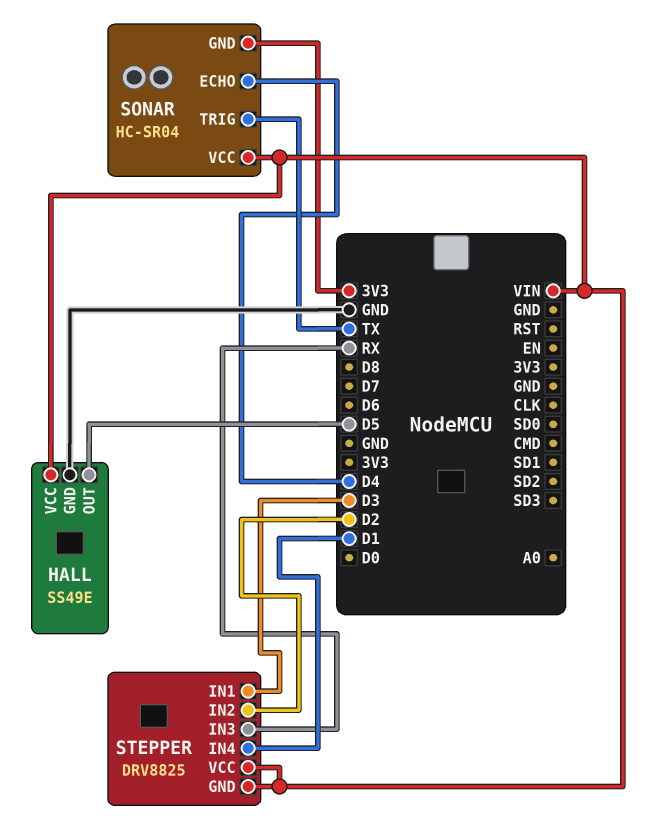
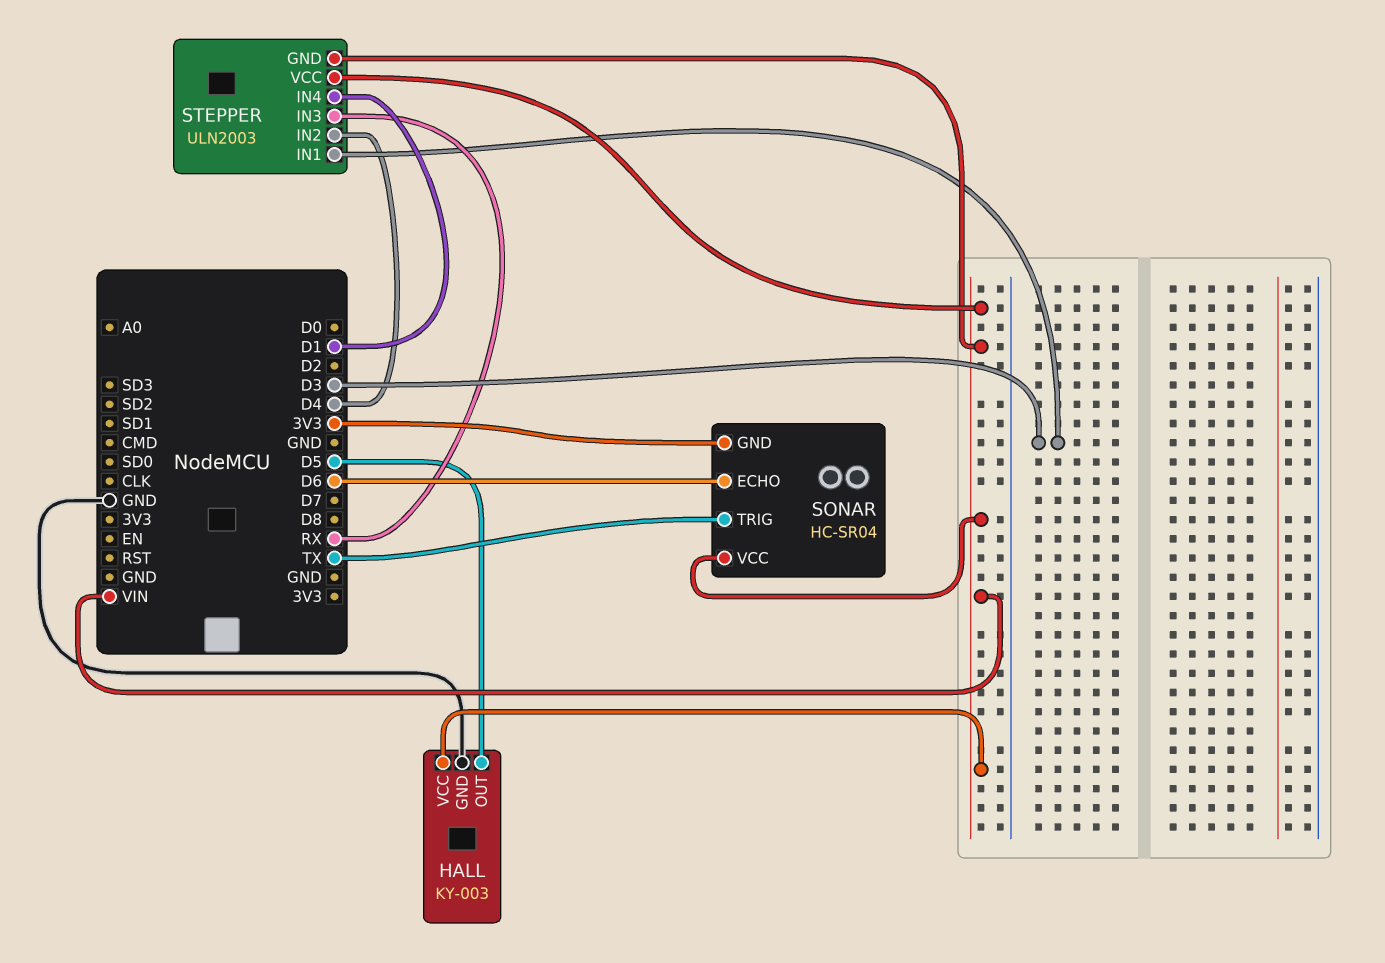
HALL: SS49E -> KY-003
SONAR pin ECHO: D4 -> D6
STEPPER: DRV8825 -> ULN2003
STEPPER pin IN2: D2 -> D4

